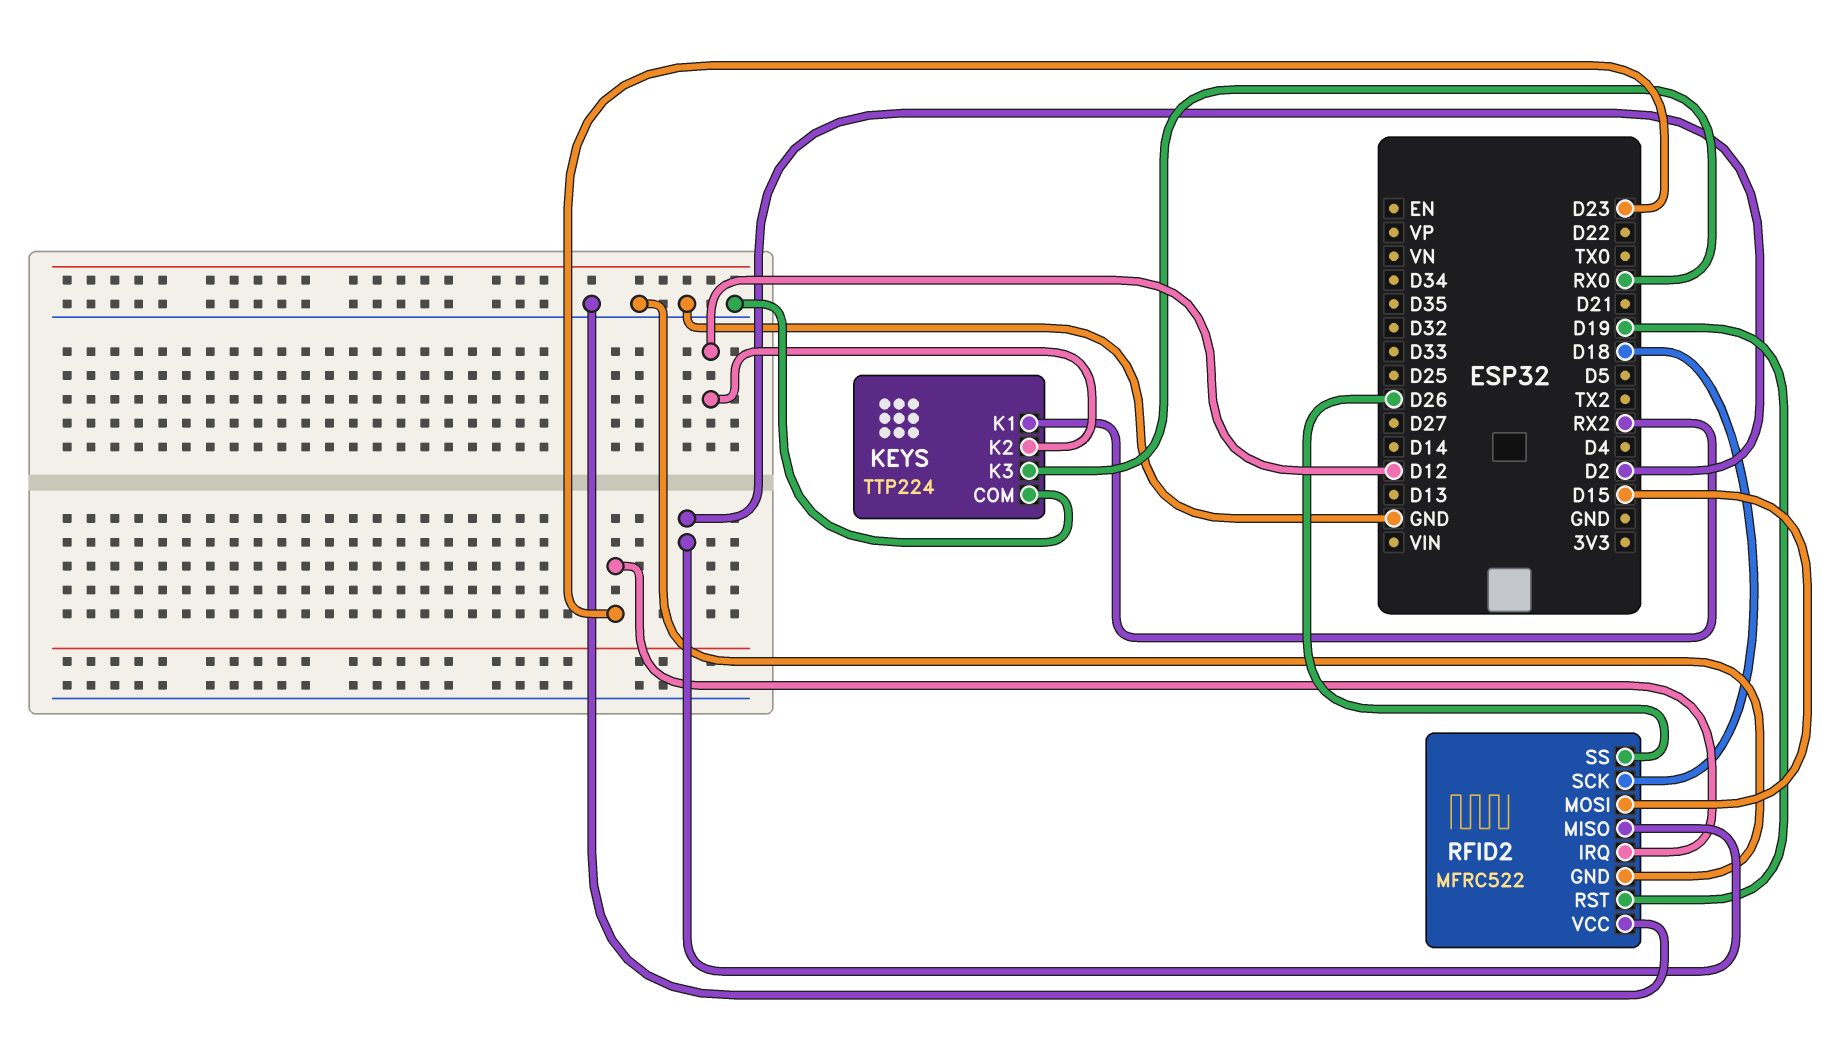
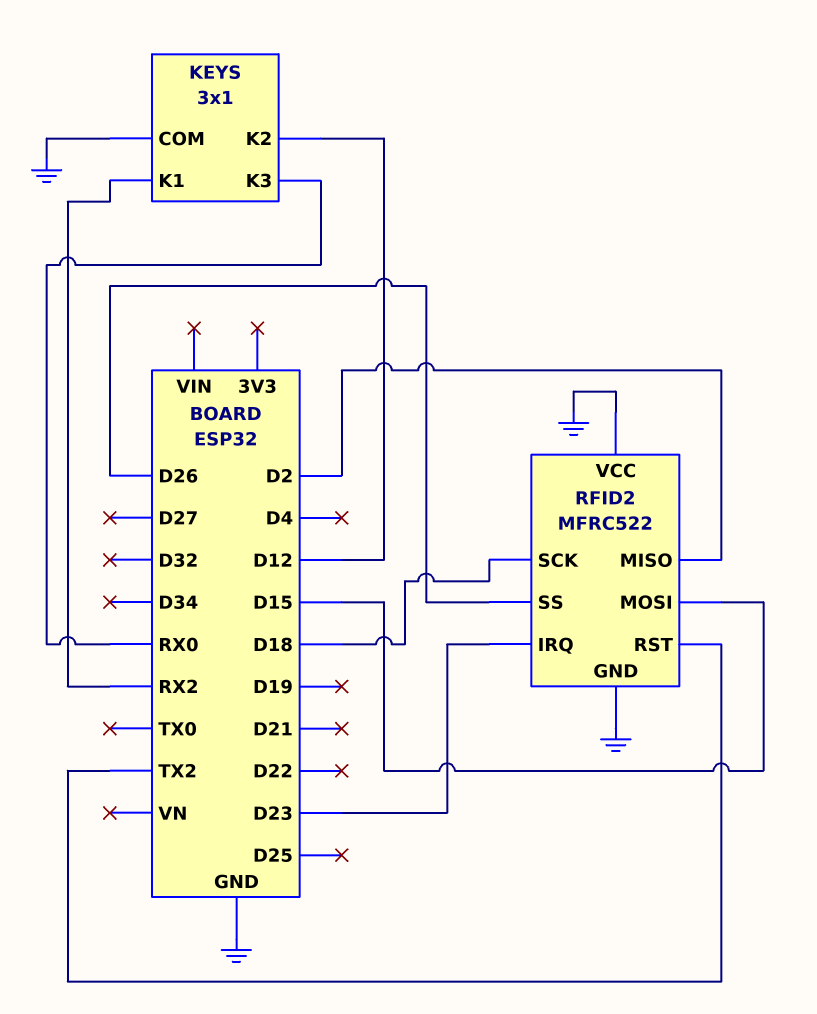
KEYS: TTP224 -> 3x1
RFID2 pin RST: D19 -> TX2

